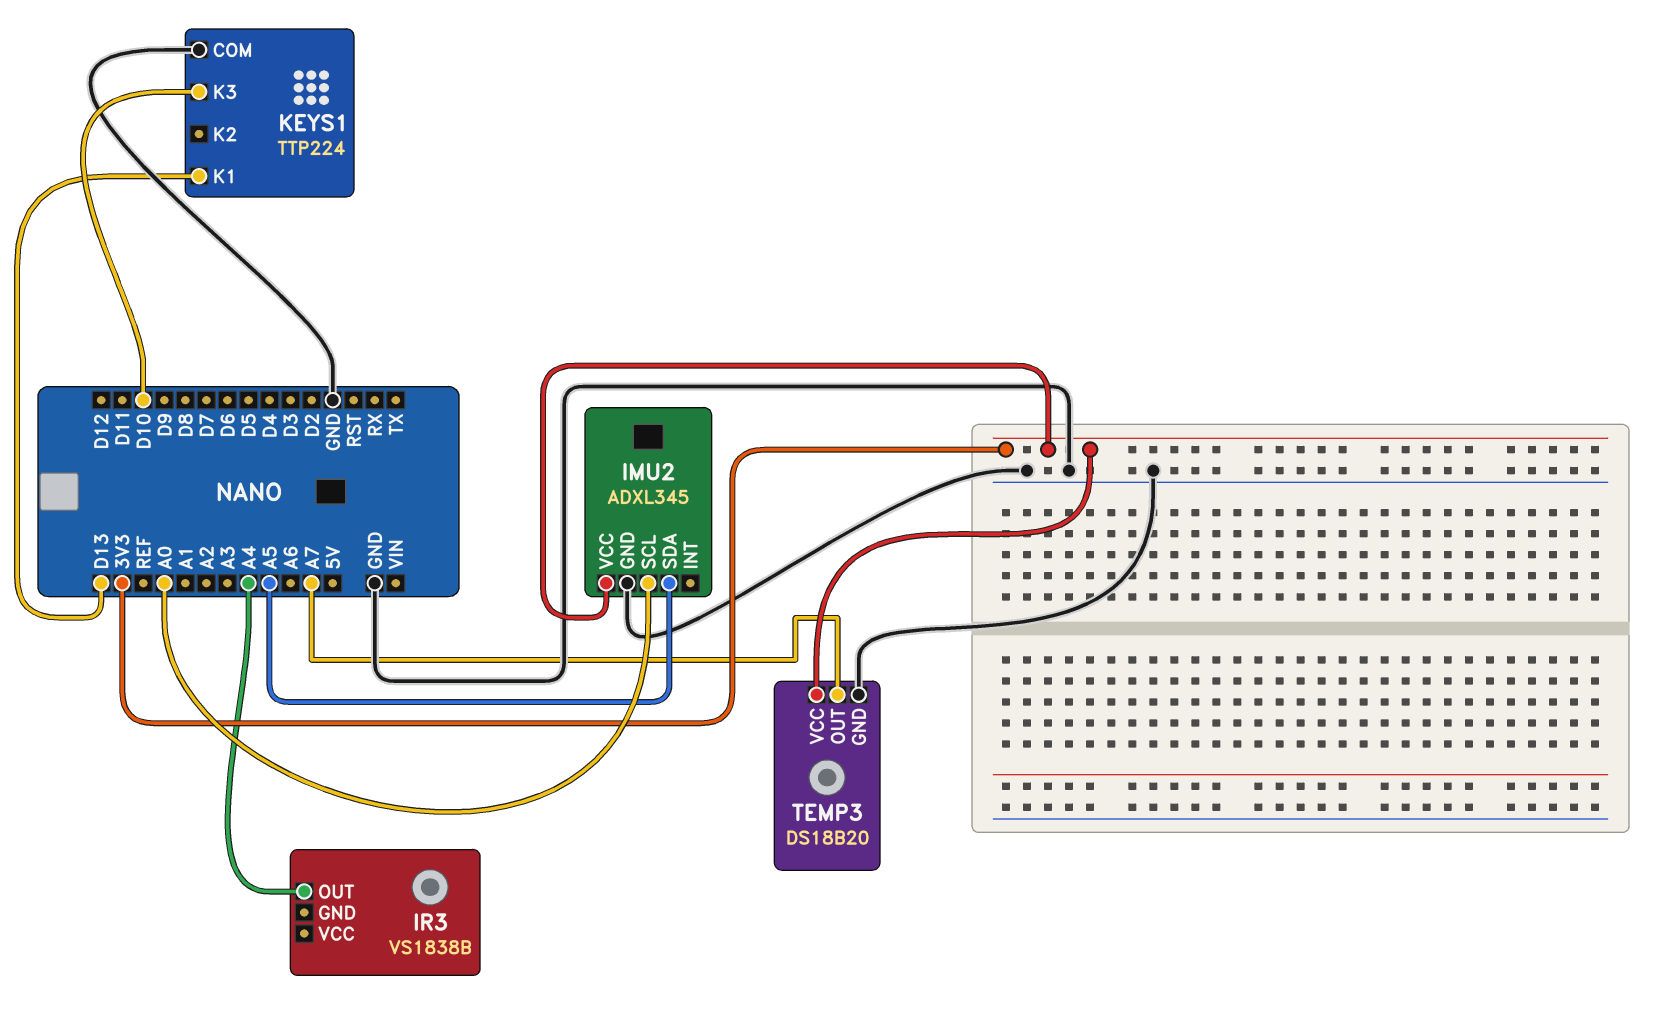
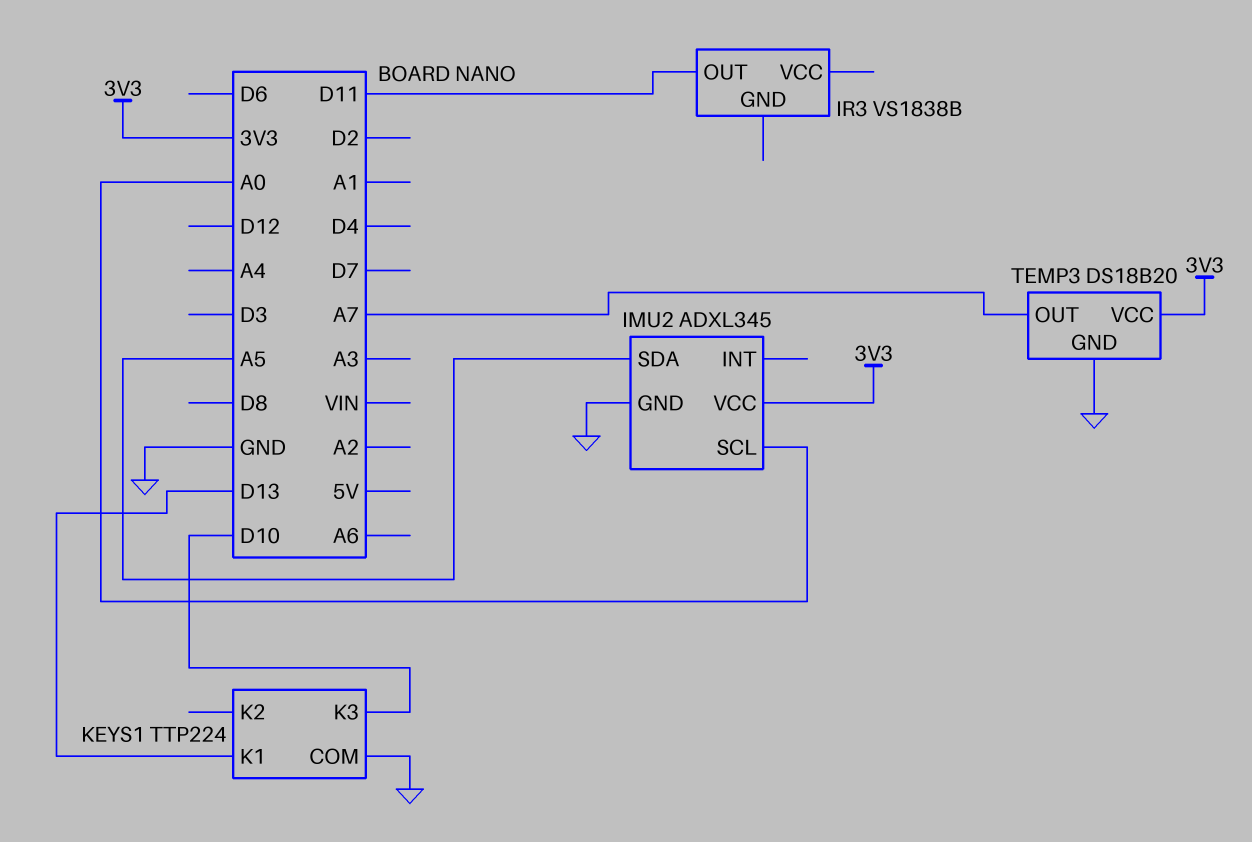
IR3 pin OUT: A4 -> D11

